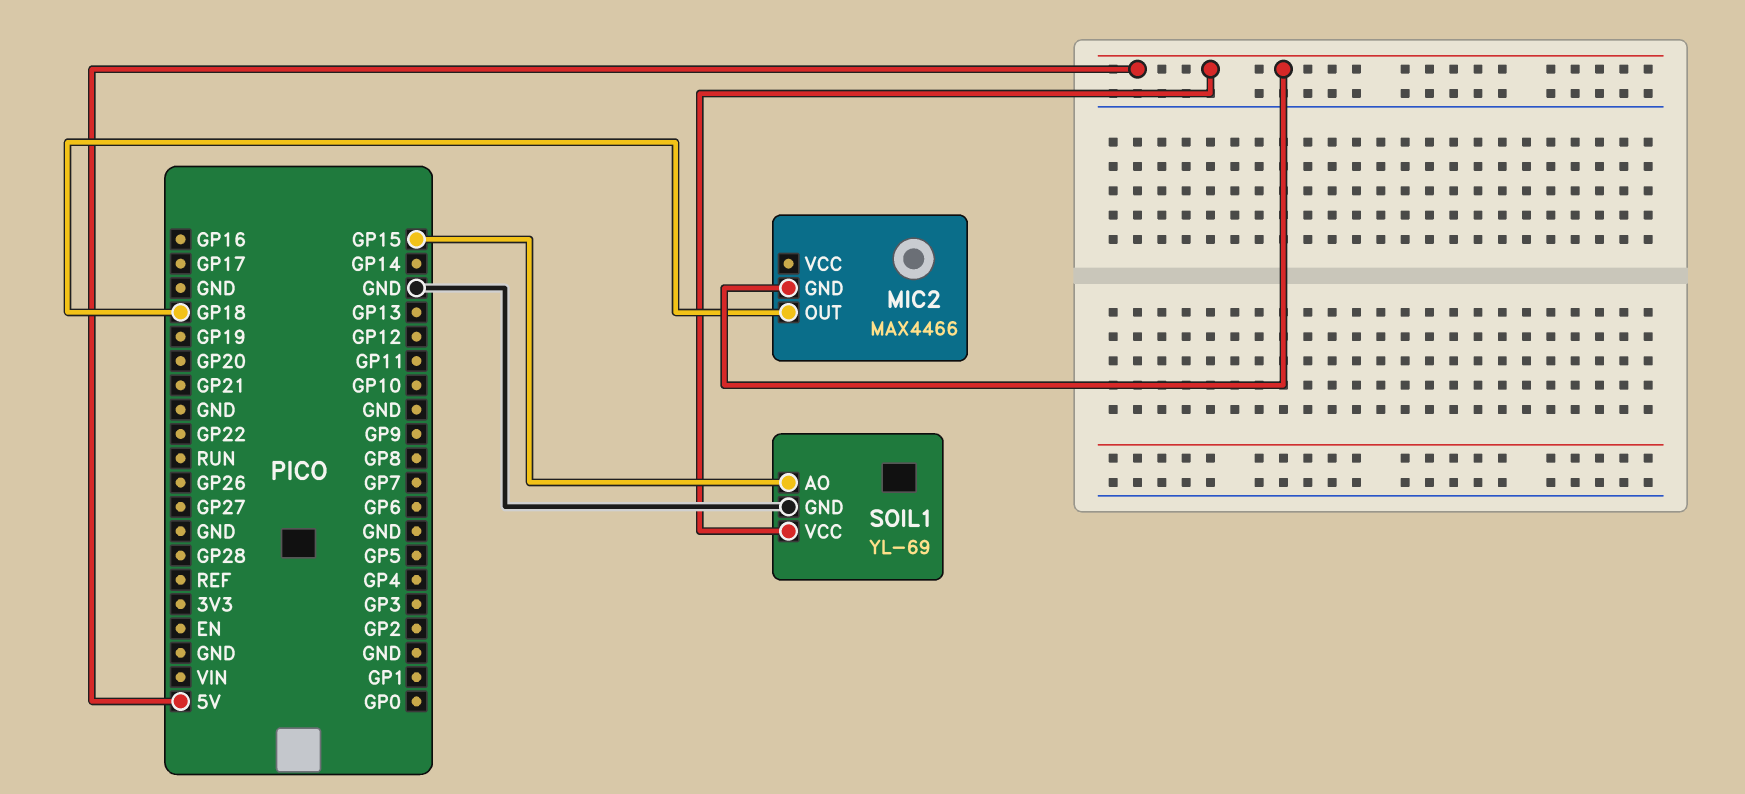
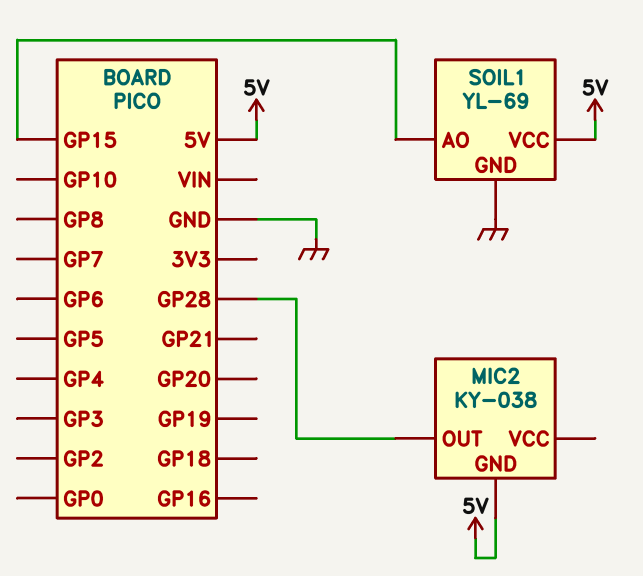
MIC2: MAX4466 -> KY-038
MIC2 pin OUT: GP18 -> GP28

